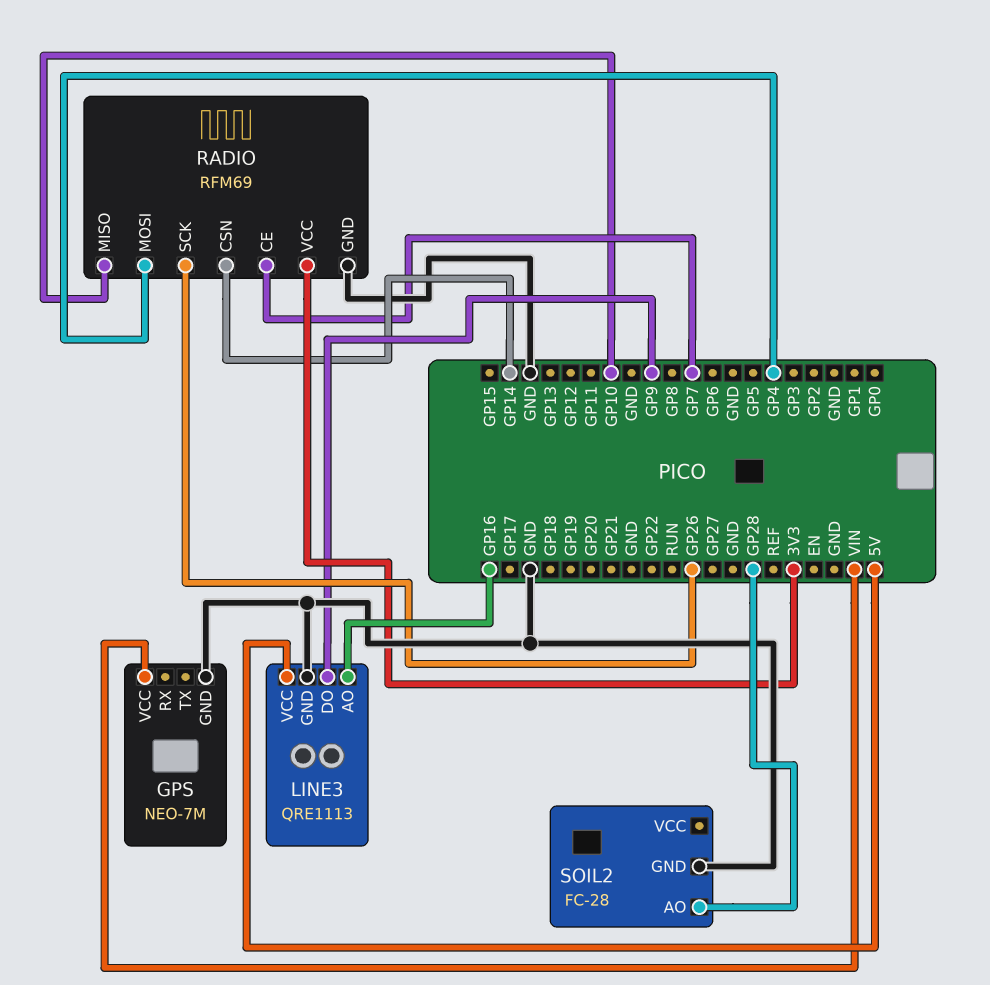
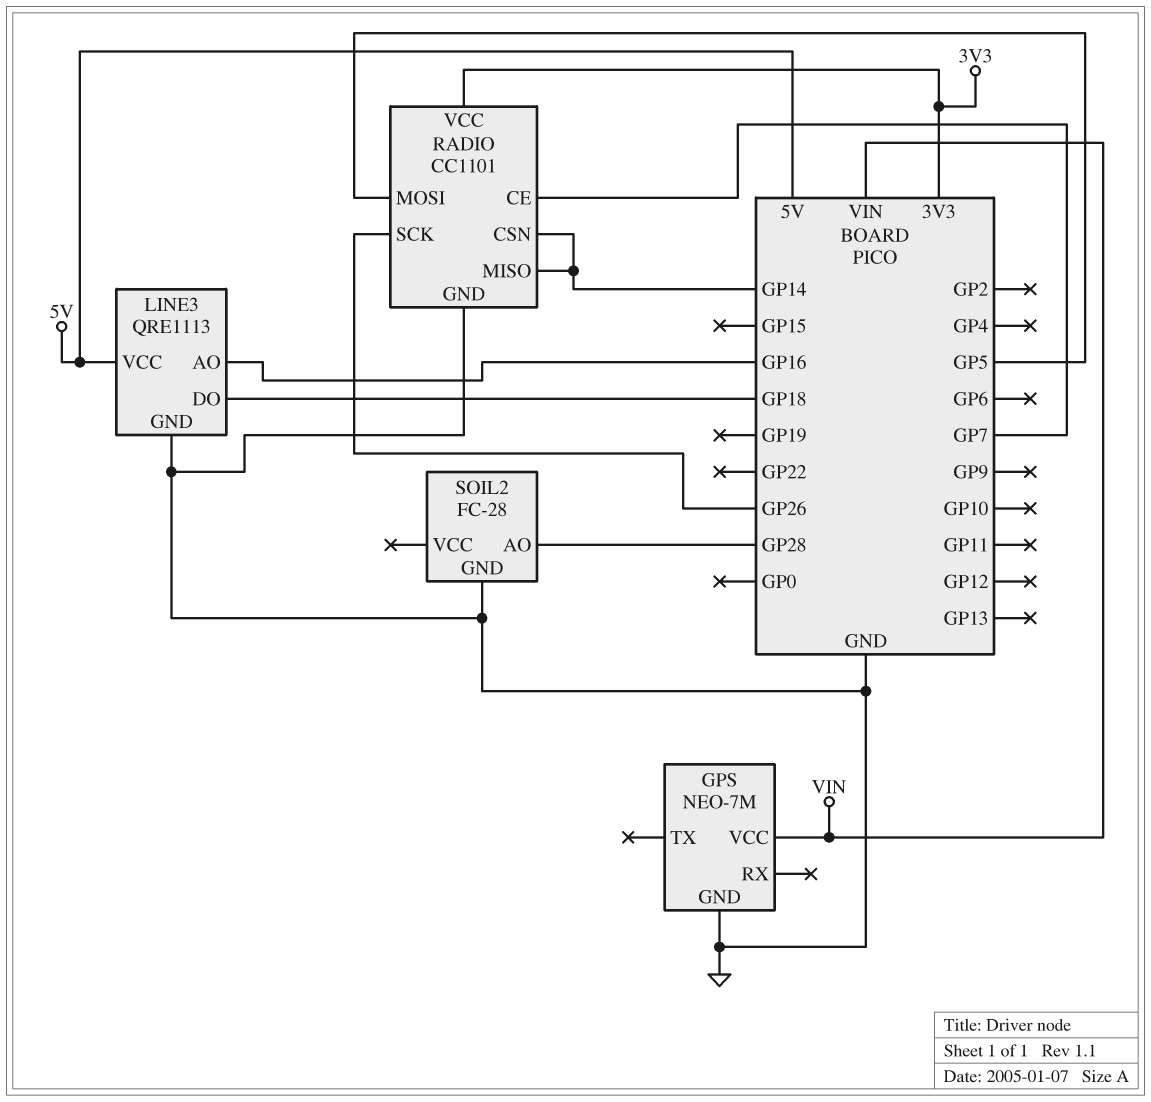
LINE3 pin DO: GP9 -> GP18
RADIO: RFM69 -> CC1101
RADIO pin MISO: GP10 -> GP14
RADIO pin MOSI: GP4 -> GP5

